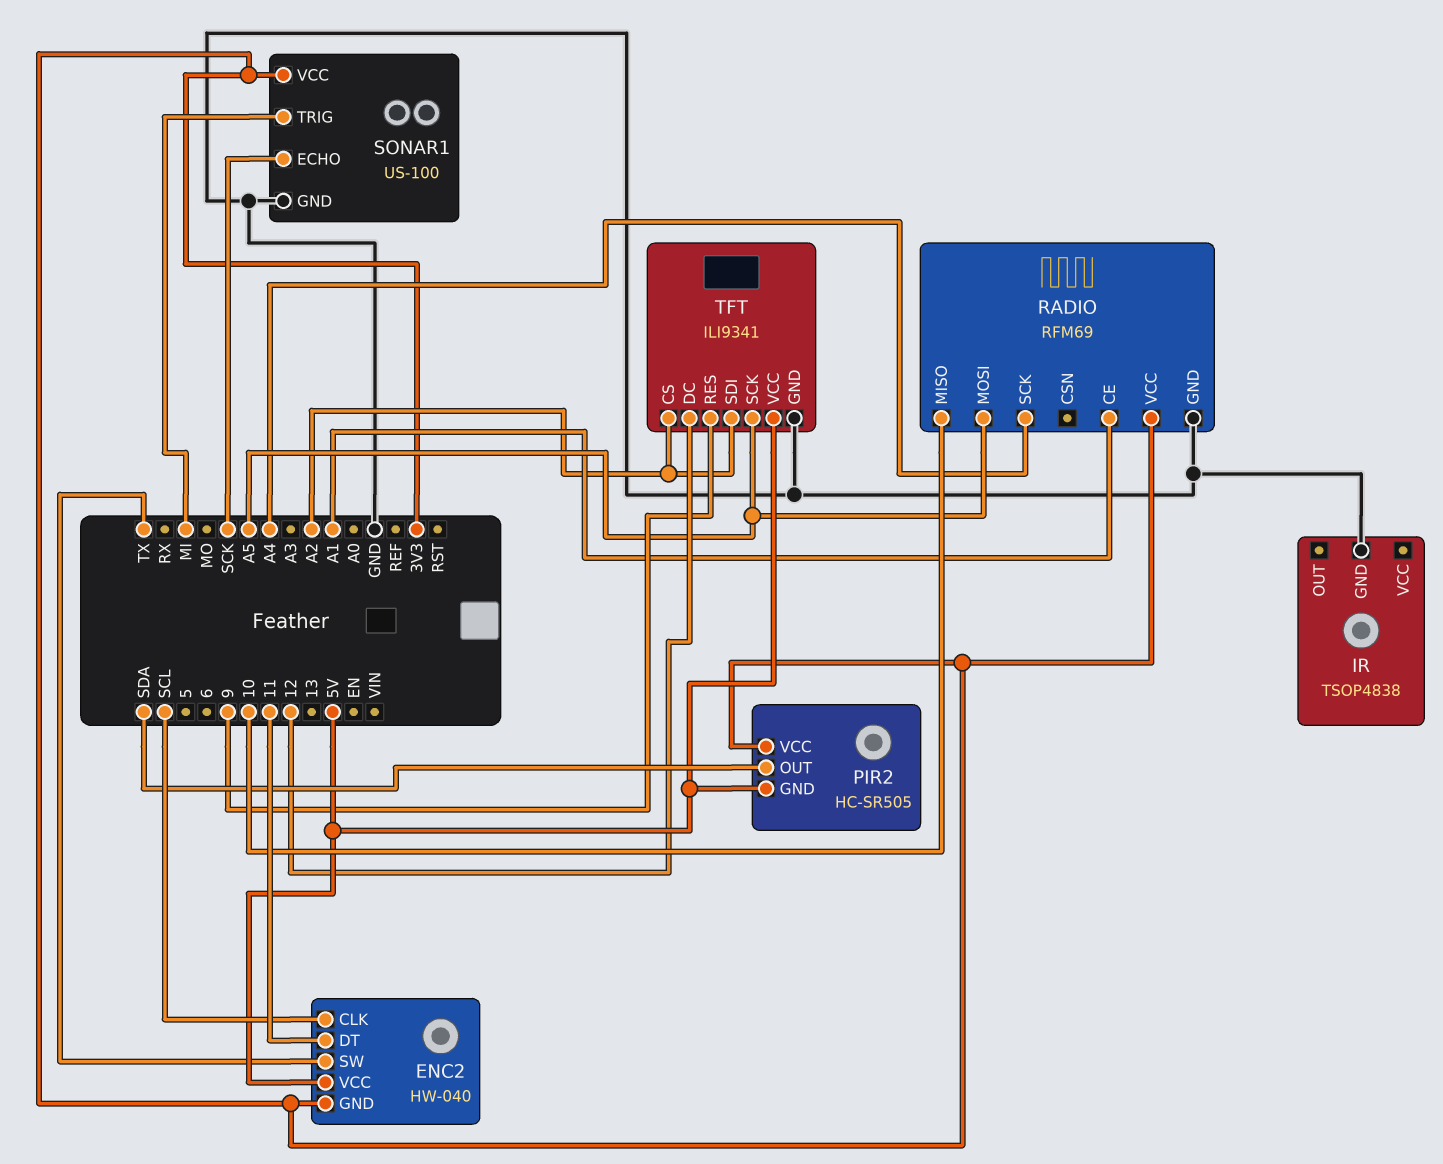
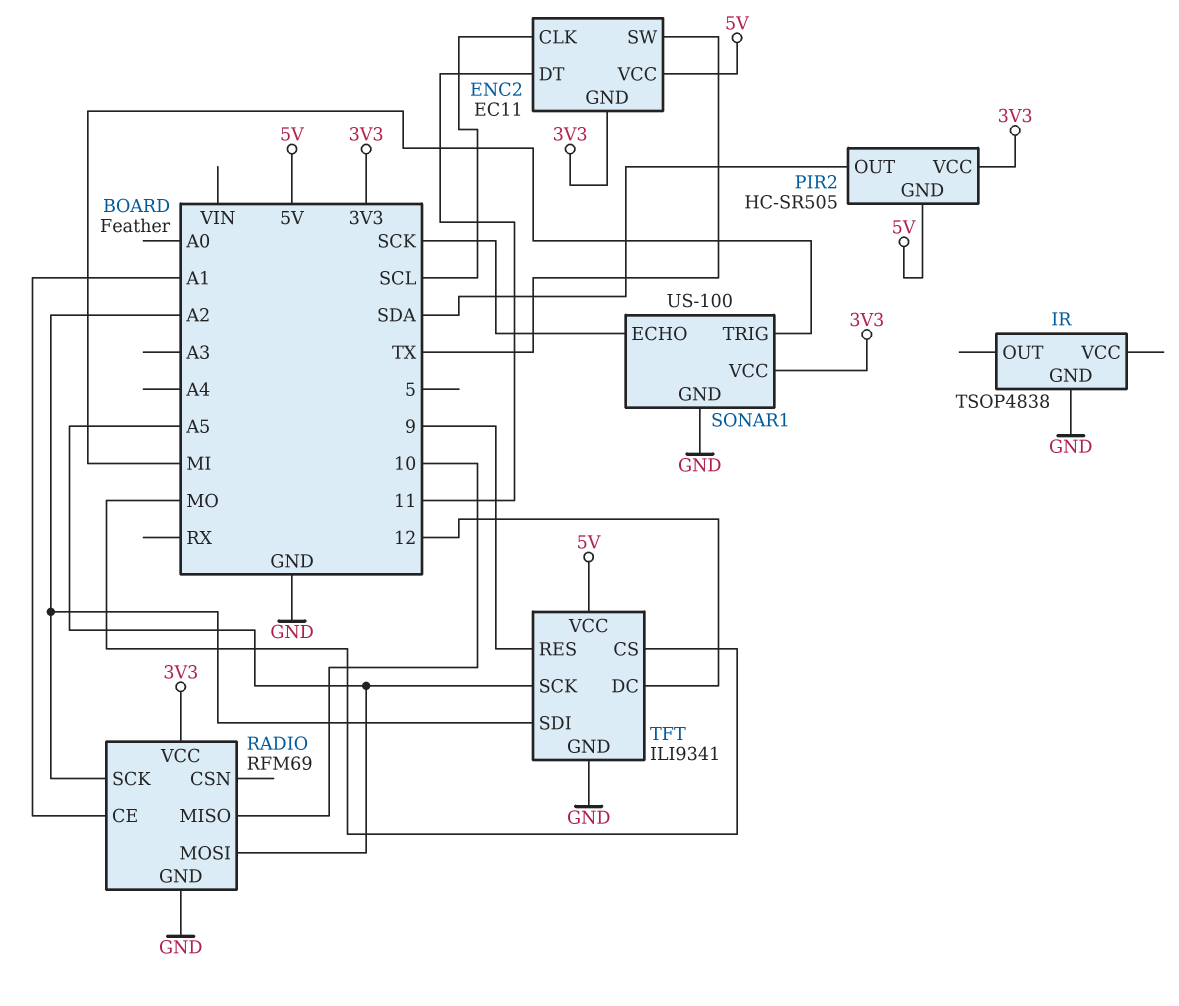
ENC2: HW-040 -> EC11
RADIO pin SCK: A4 -> A2
TFT pin CS: A2 -> MO

